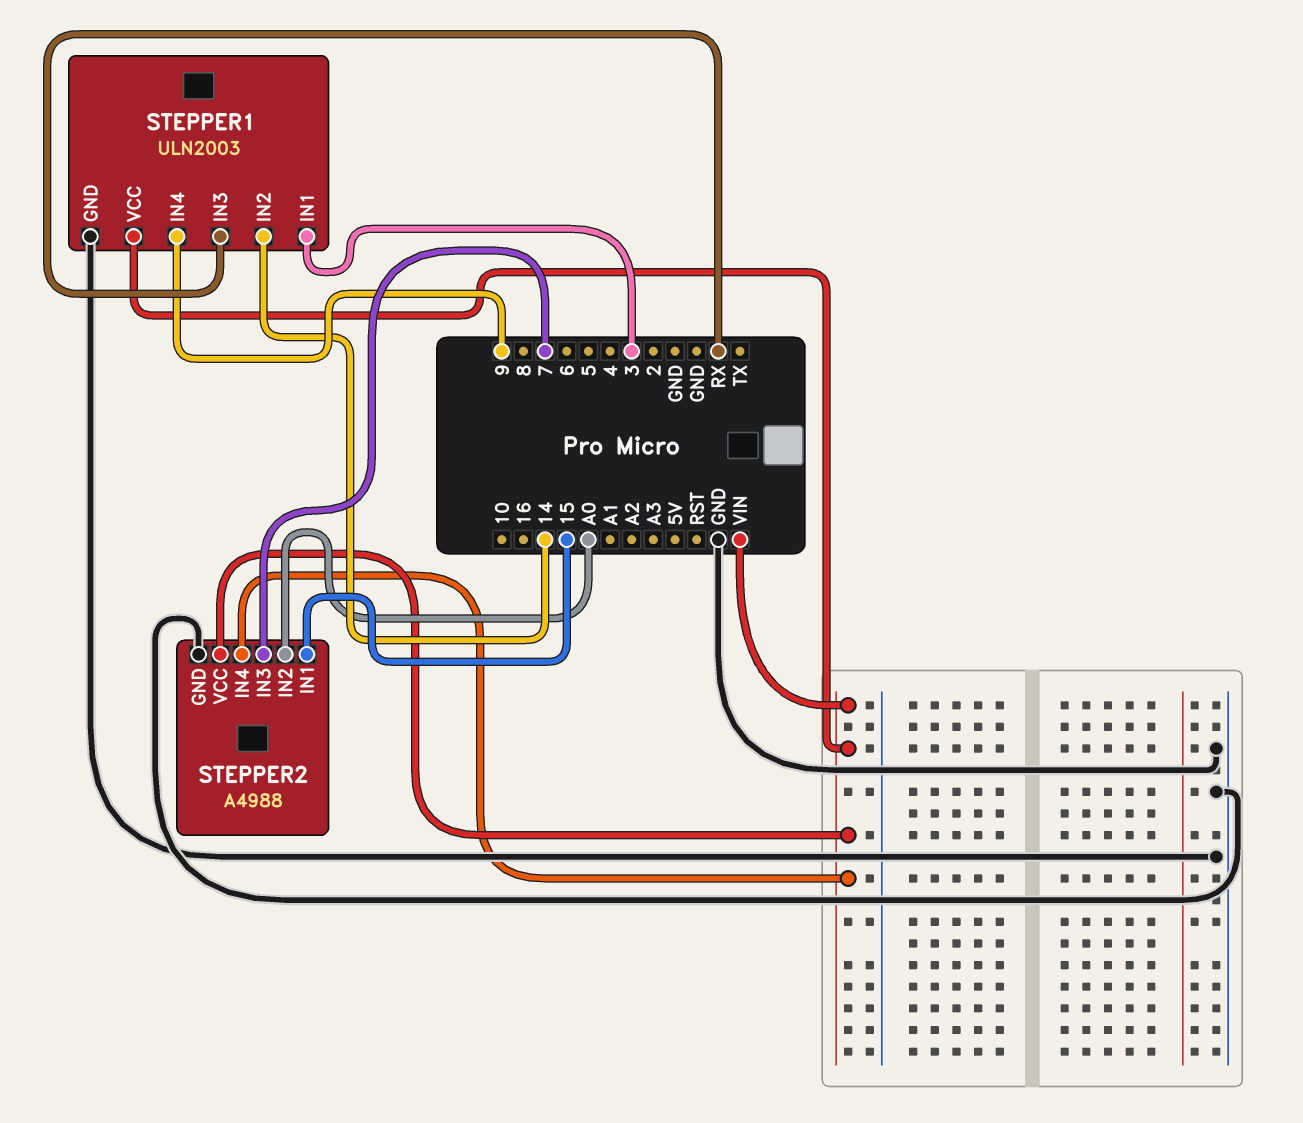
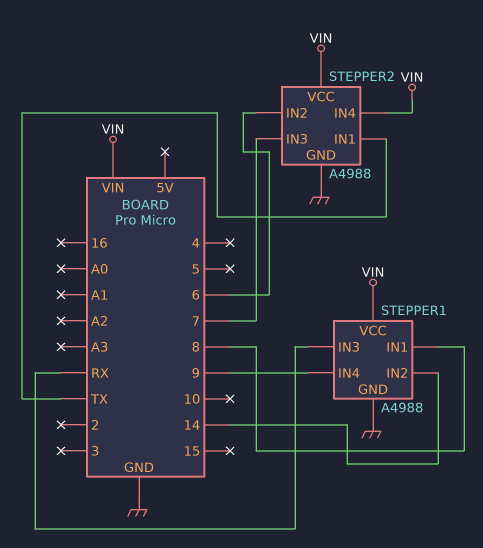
STEPPER1: ULN2003 -> A4988
STEPPER1 pin IN1: 3 -> 8
STEPPER2 pin IN1: 15 -> TX
STEPPER2 pin IN2: A0 -> 6

